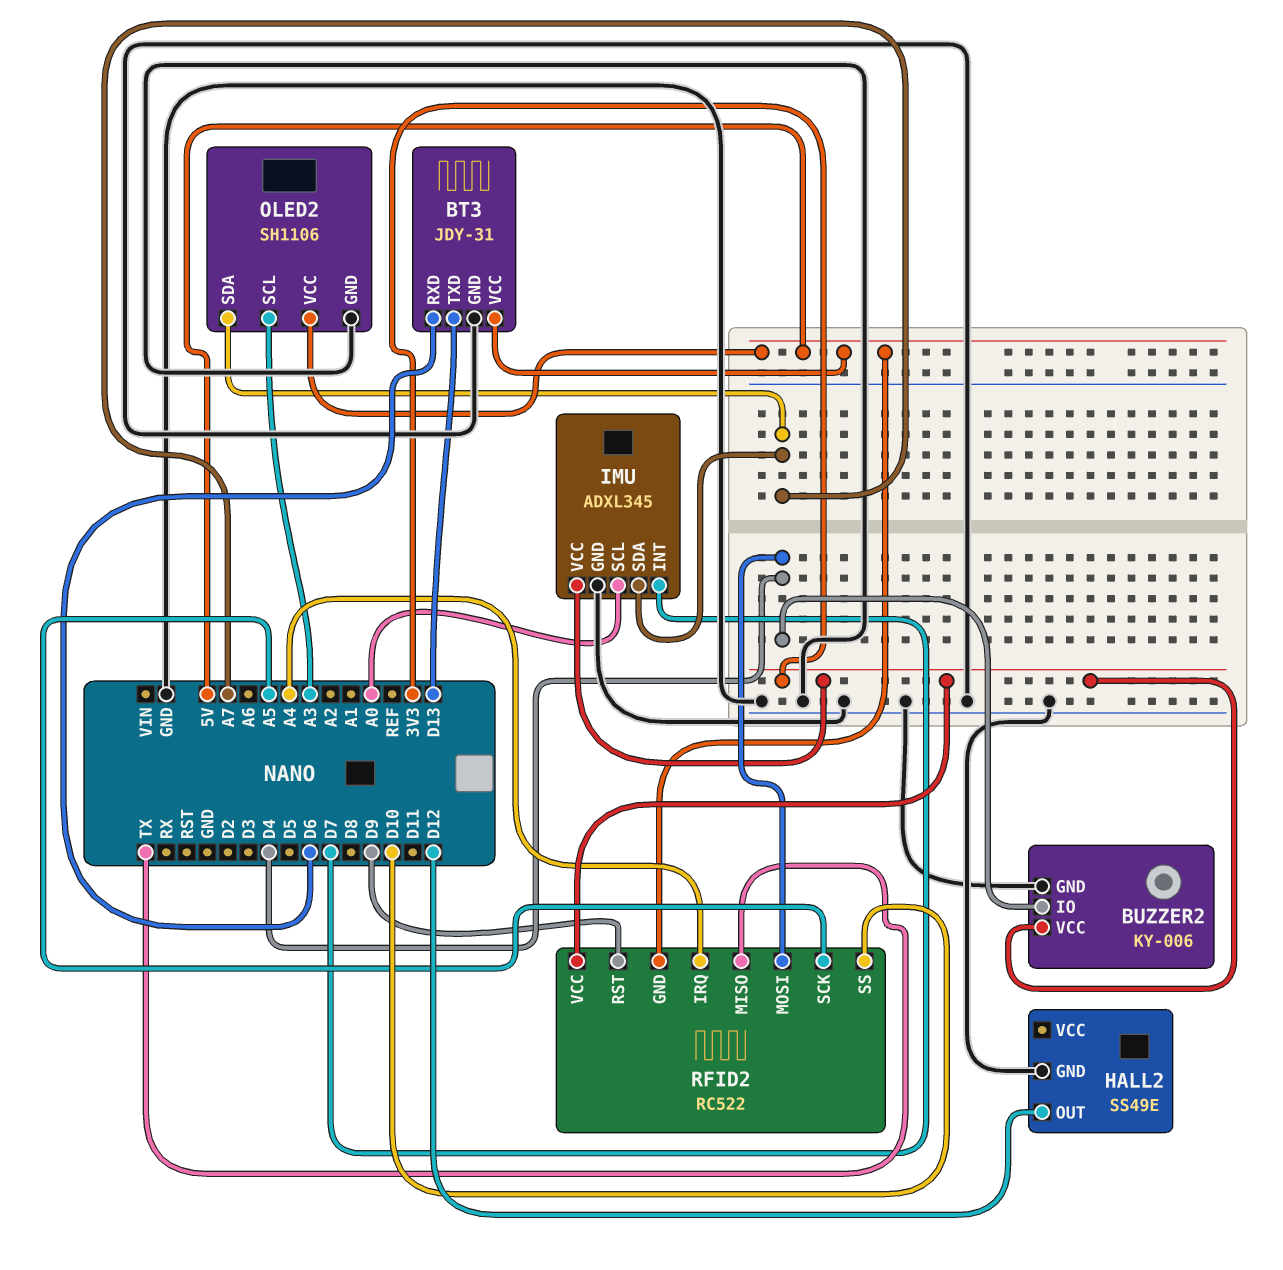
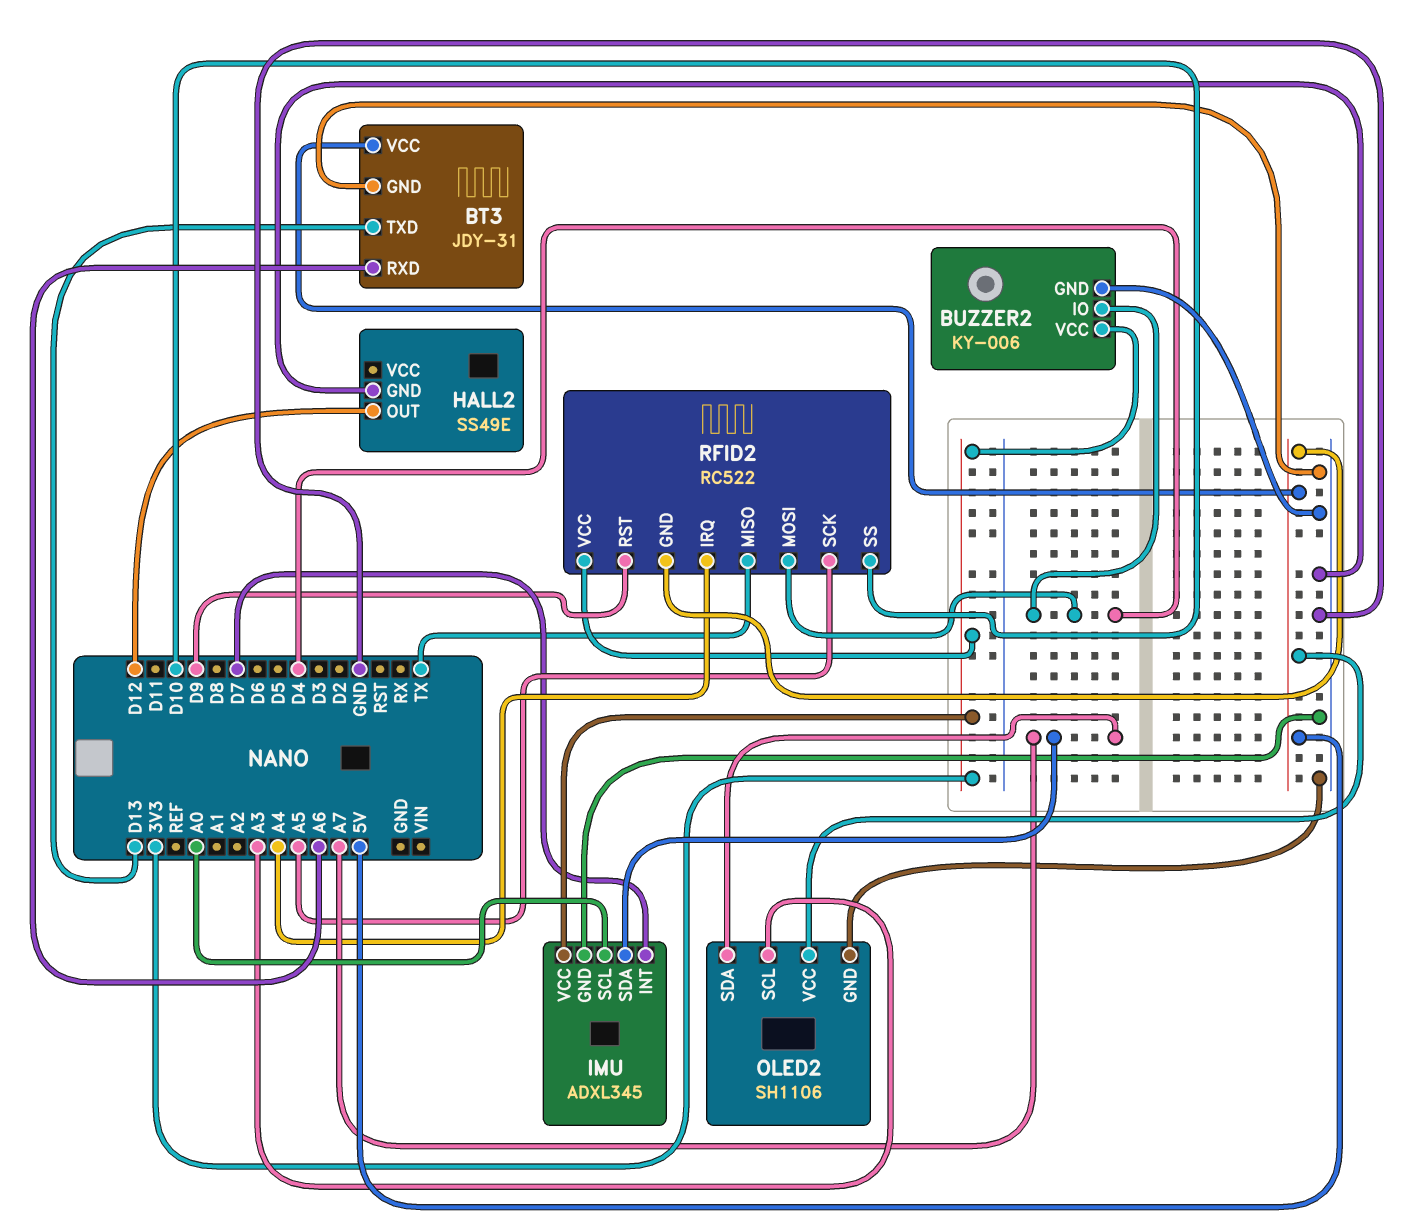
BT3 pin RXD: D6 -> A6

